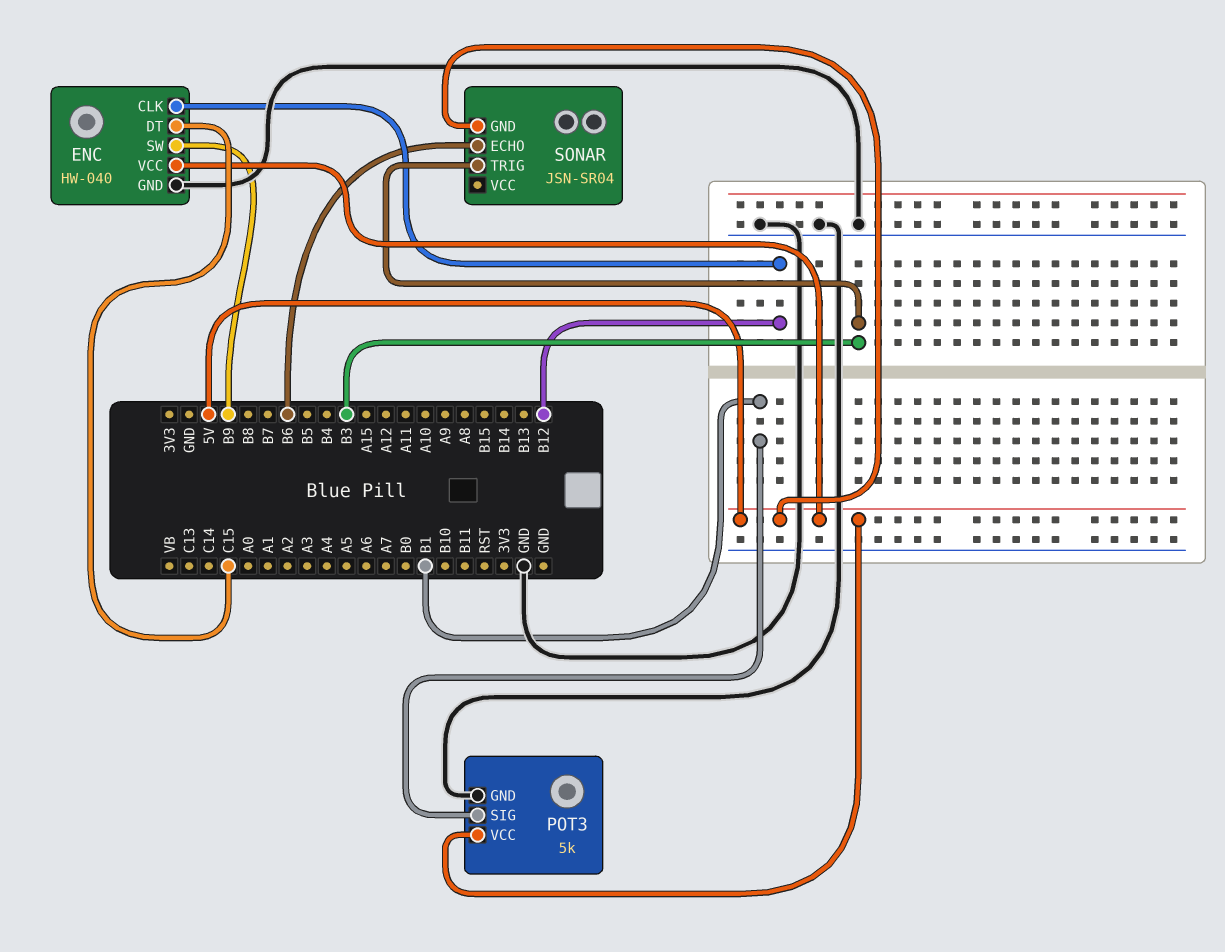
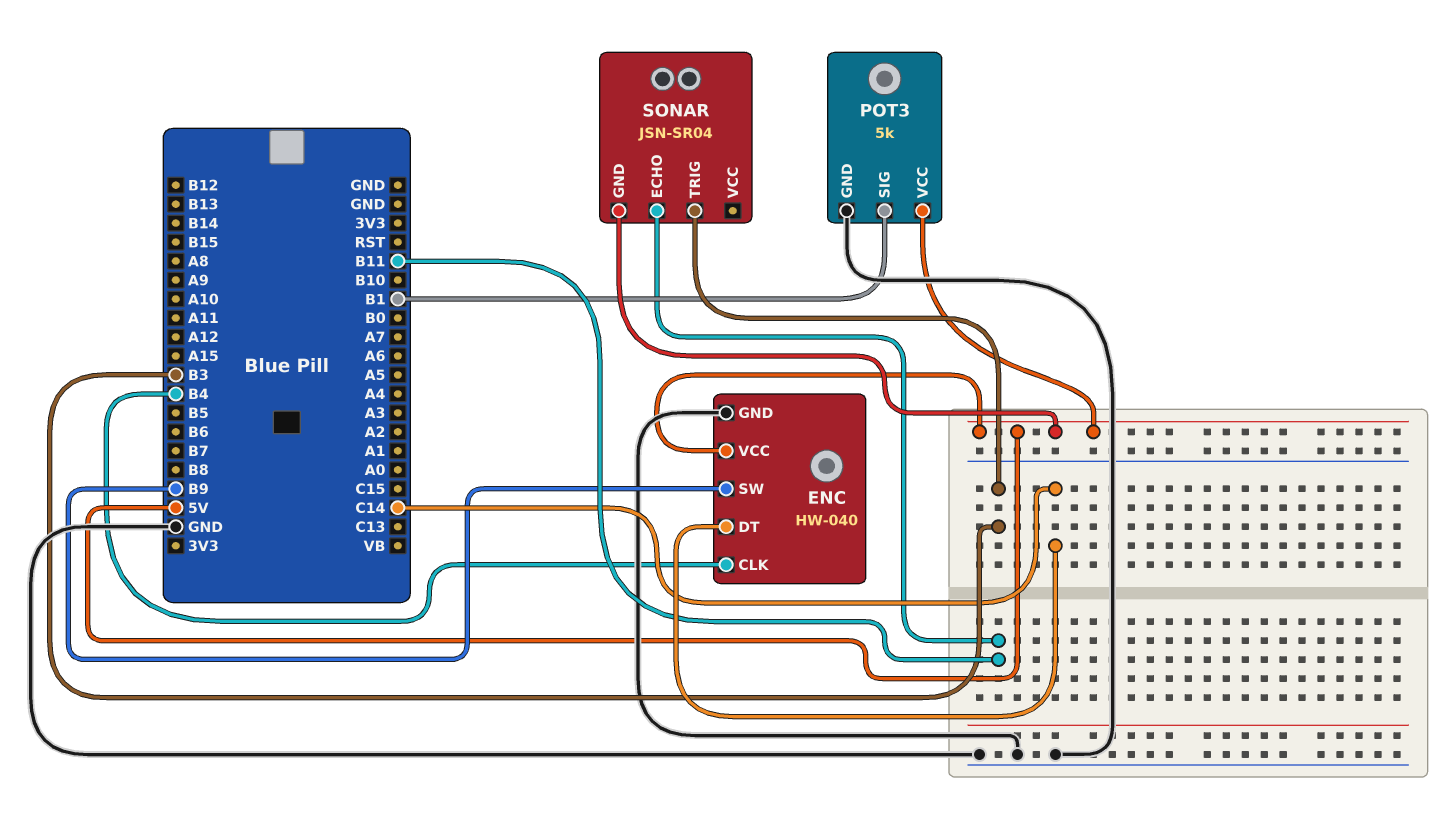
ENC pin CLK: B12 -> B4
ENC pin DT: C15 -> C14
SONAR pin ECHO: B6 -> B11

